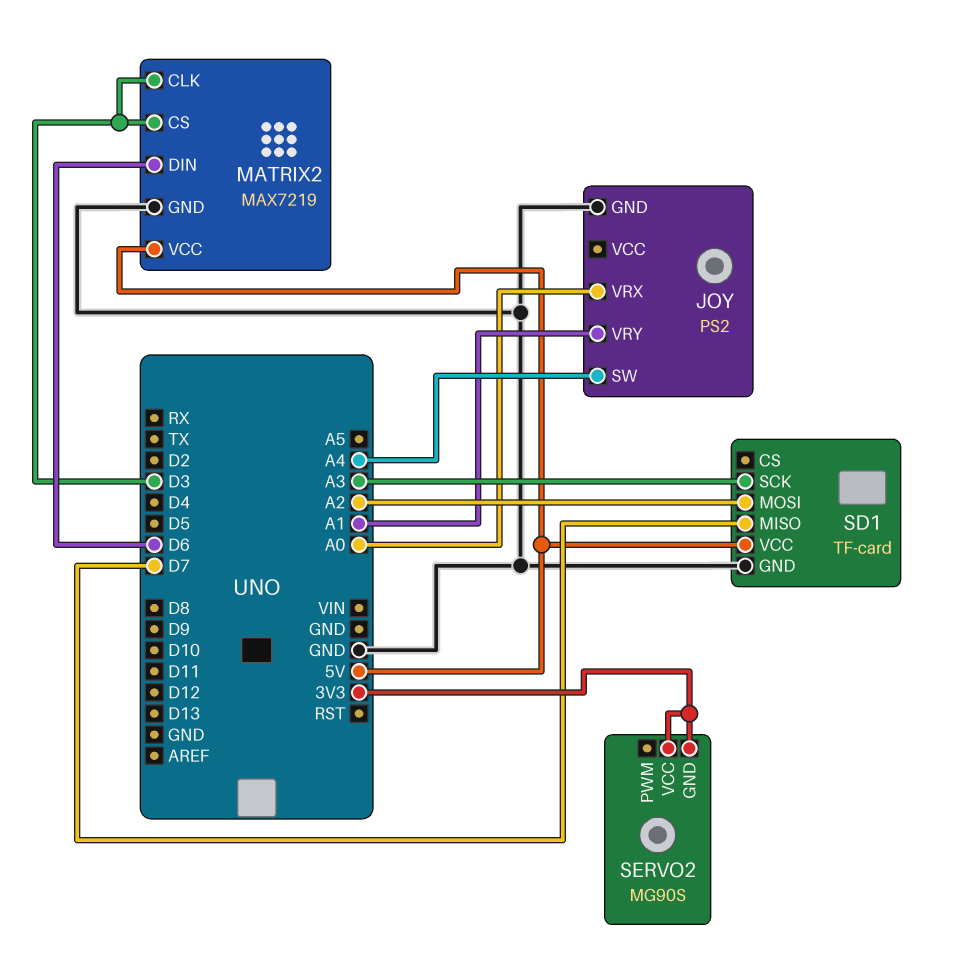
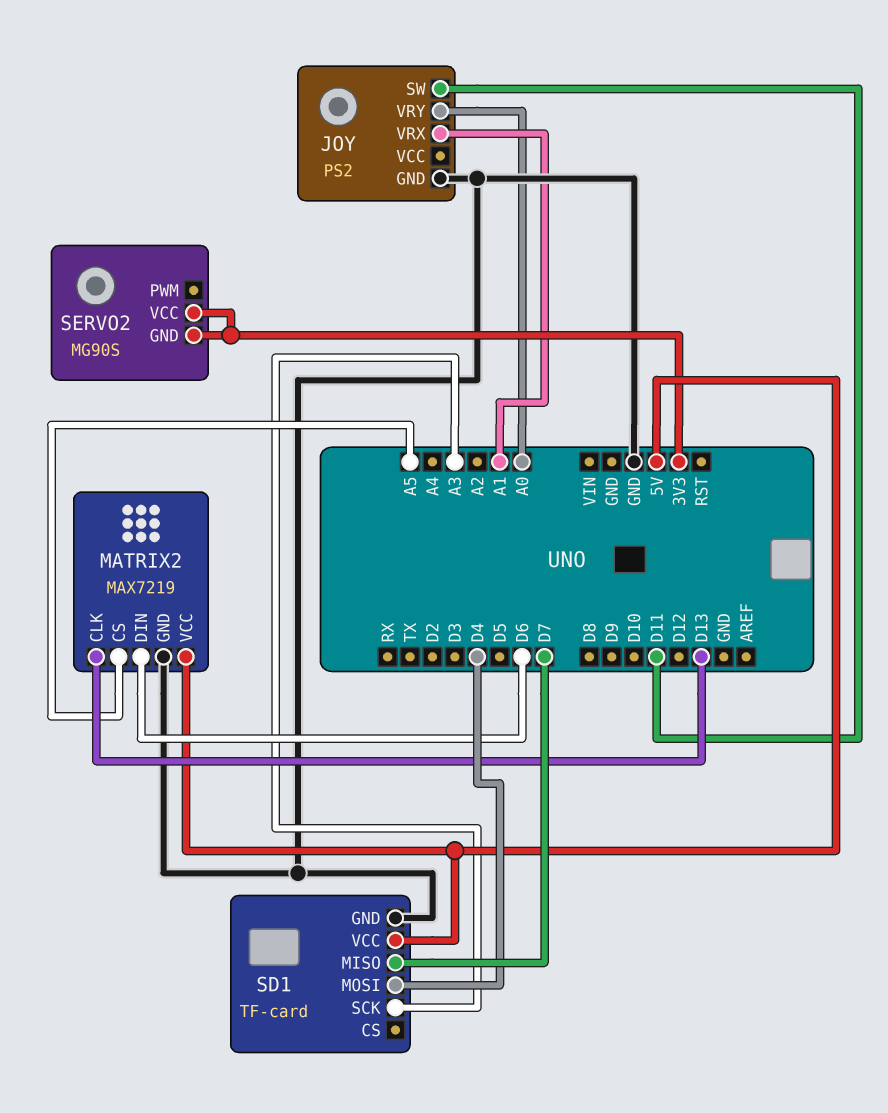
JOY pin SW: A4 -> D11
JOY pin VRX: A0 -> A1
JOY pin VRY: A1 -> A0
MATRIX2 pin CLK: D3 -> D13
MATRIX2 pin CS: D3 -> A5
SD1 pin MOSI: A2 -> D4

